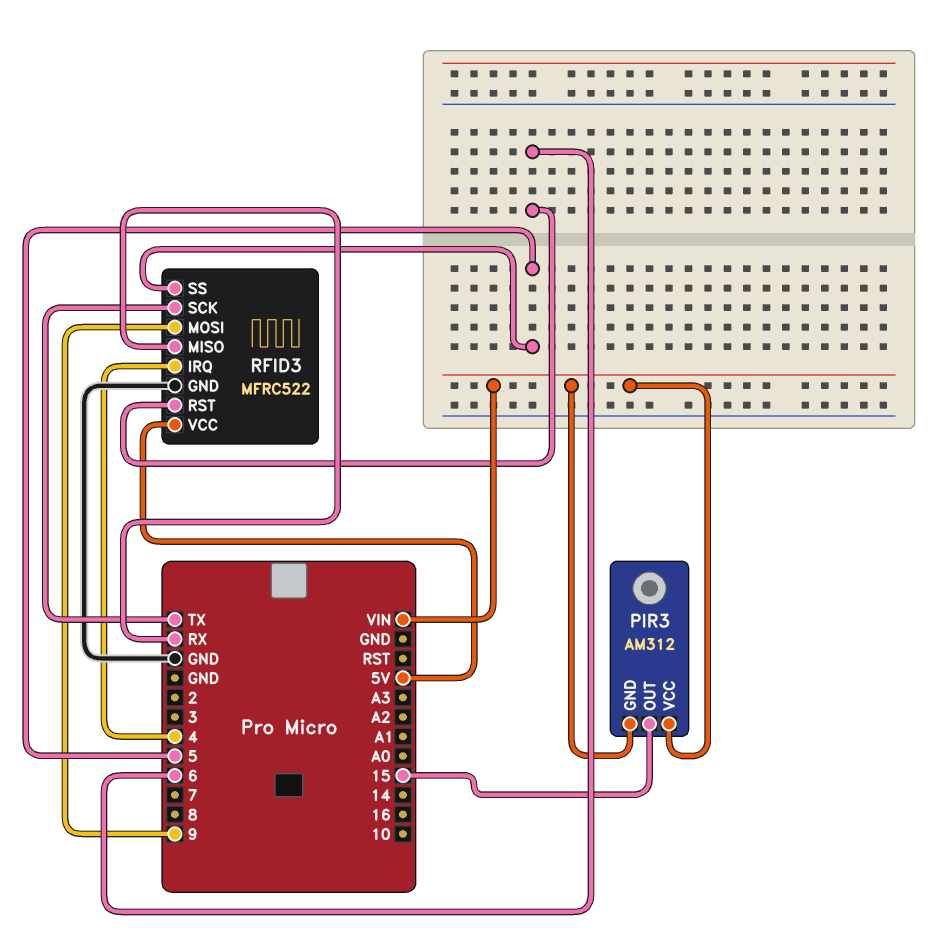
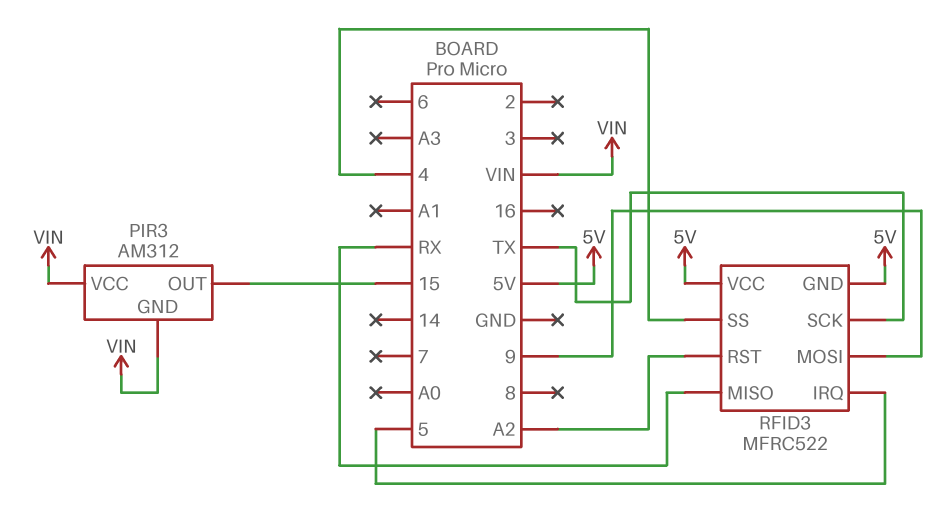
RFID3 pin GND: GND -> 5V
RFID3 pin IRQ: 4 -> 5
RFID3 pin RST: 6 -> A2
RFID3 pin SS: 5 -> 4

